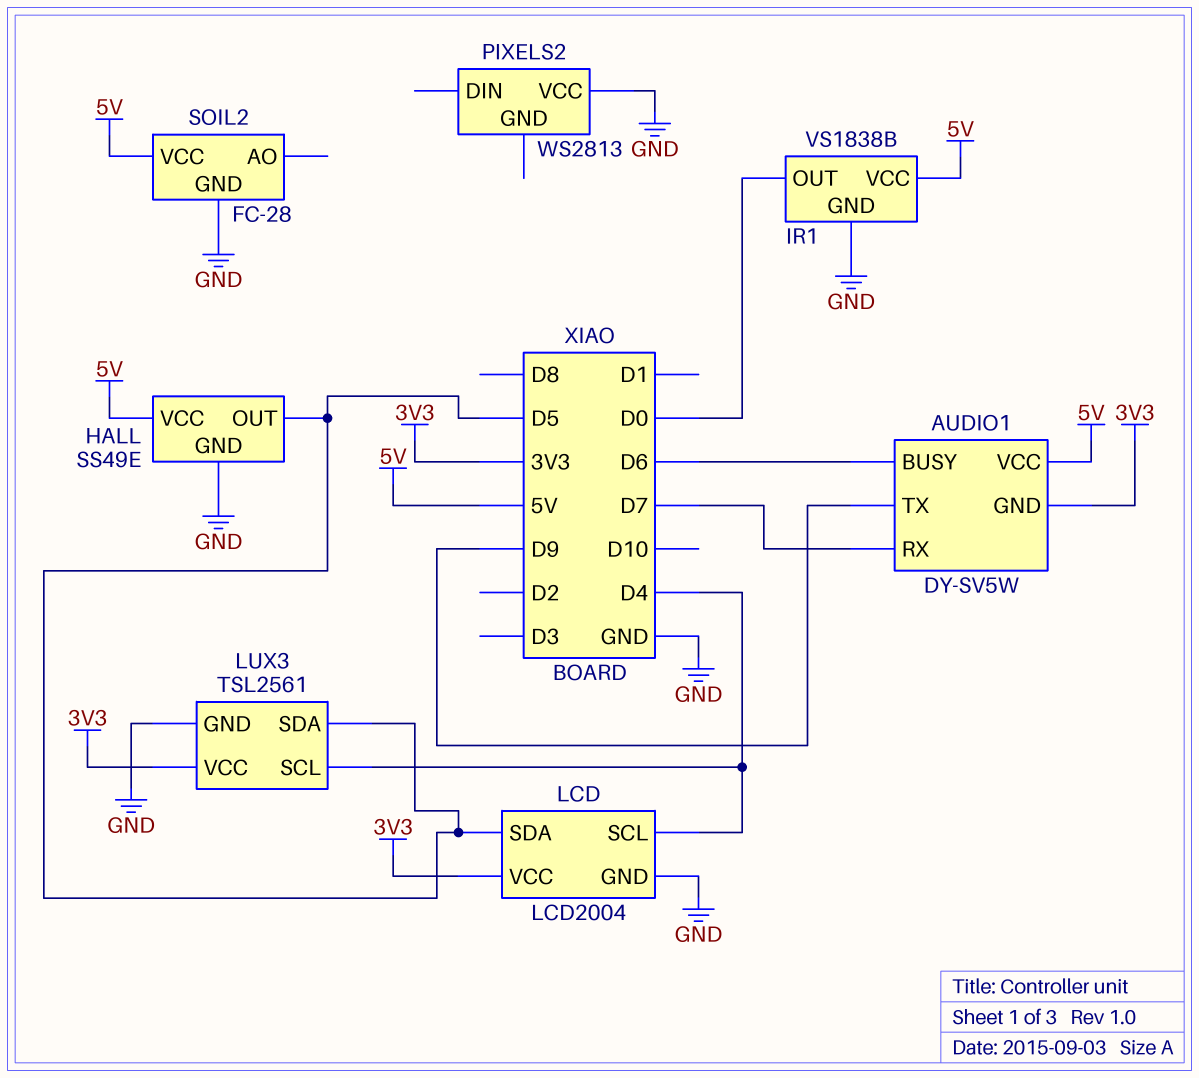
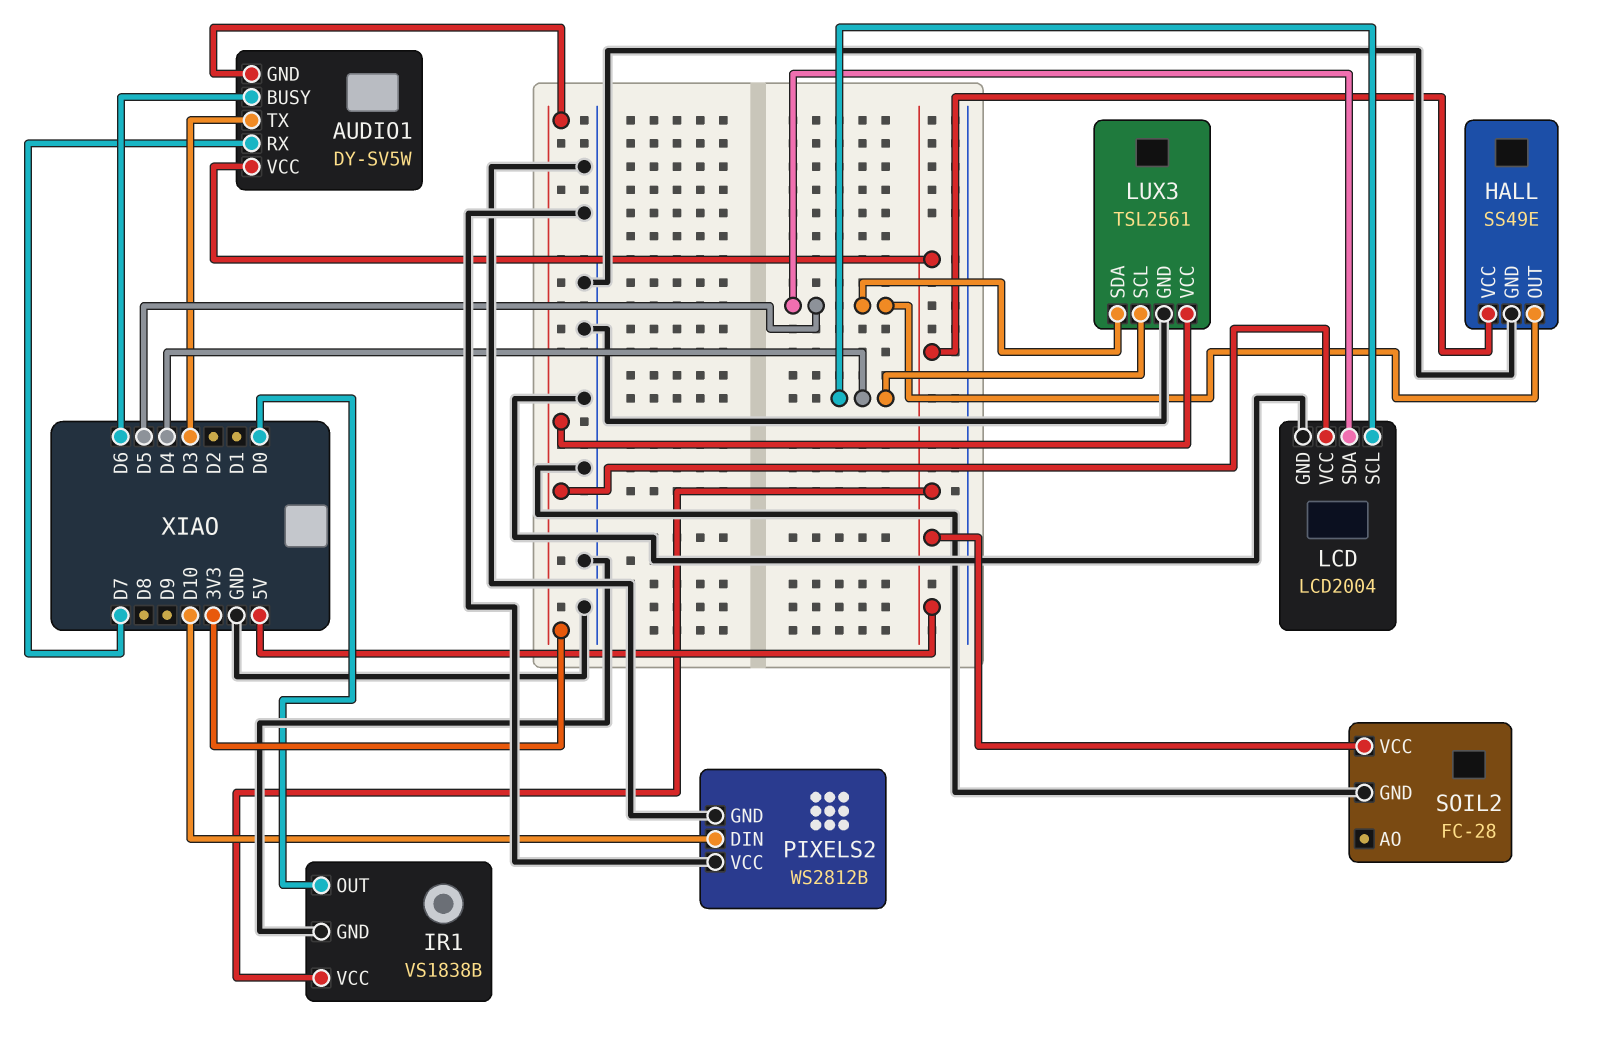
AUDIO1 pin TX: D9 -> D3
PIXELS2: WS2813 -> WS2812B
PIXELS2 pin DIN: none -> D10
PIXELS2 pin GND: none -> GND

